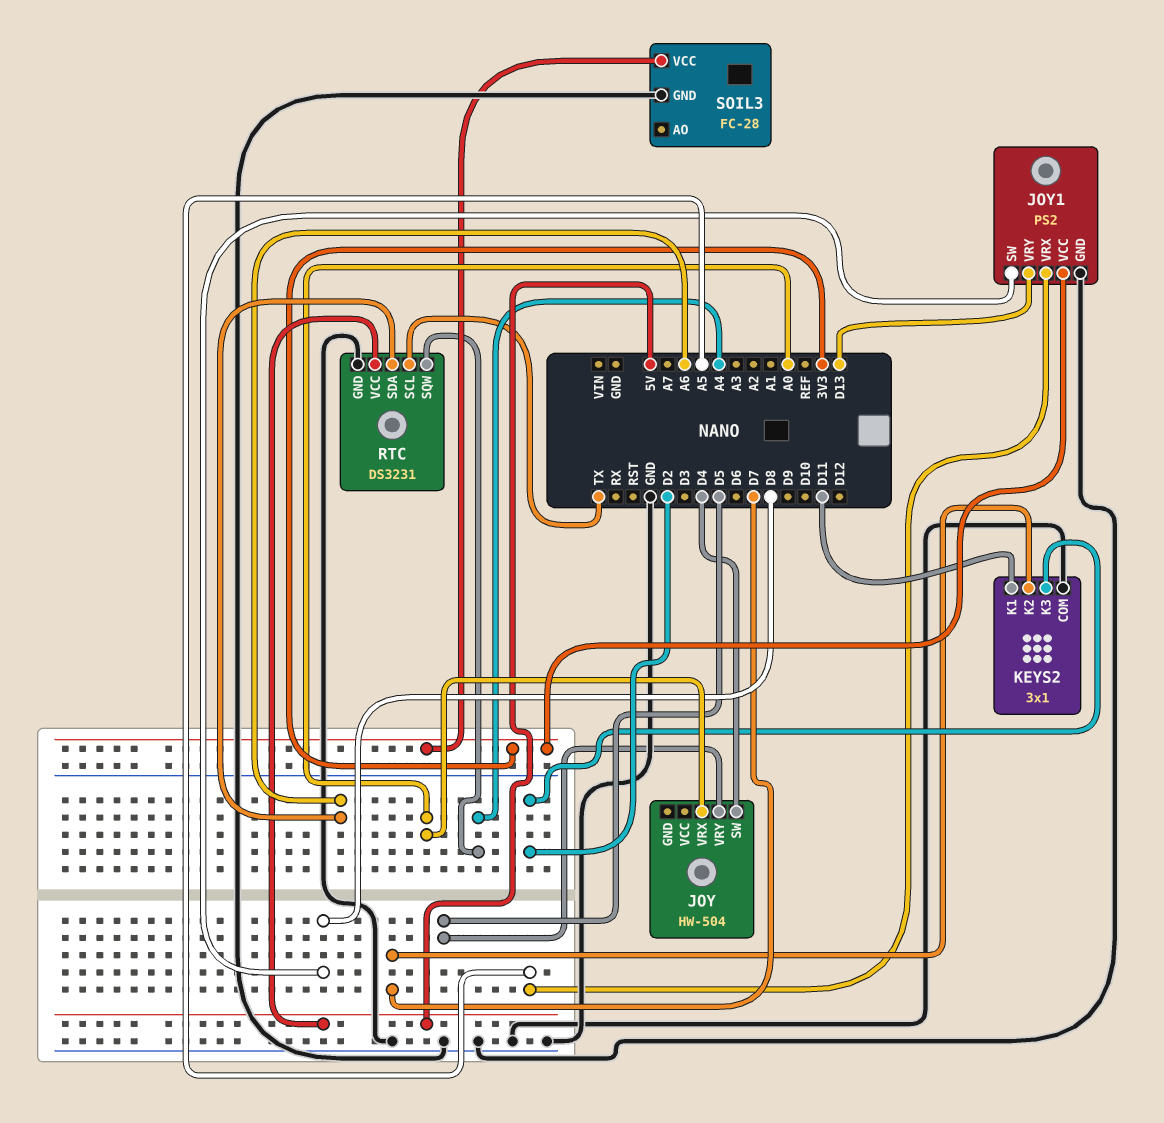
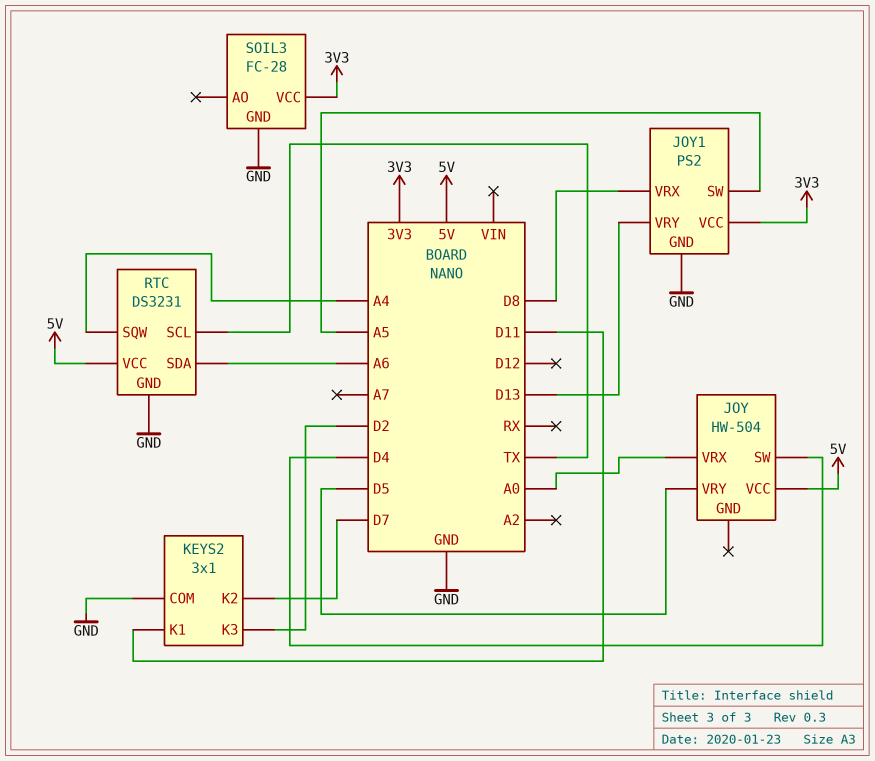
JOY pin VCC: none -> 5V
JOY1 pin SW: D8 -> A5
JOY1 pin VRX: A5 -> D8

